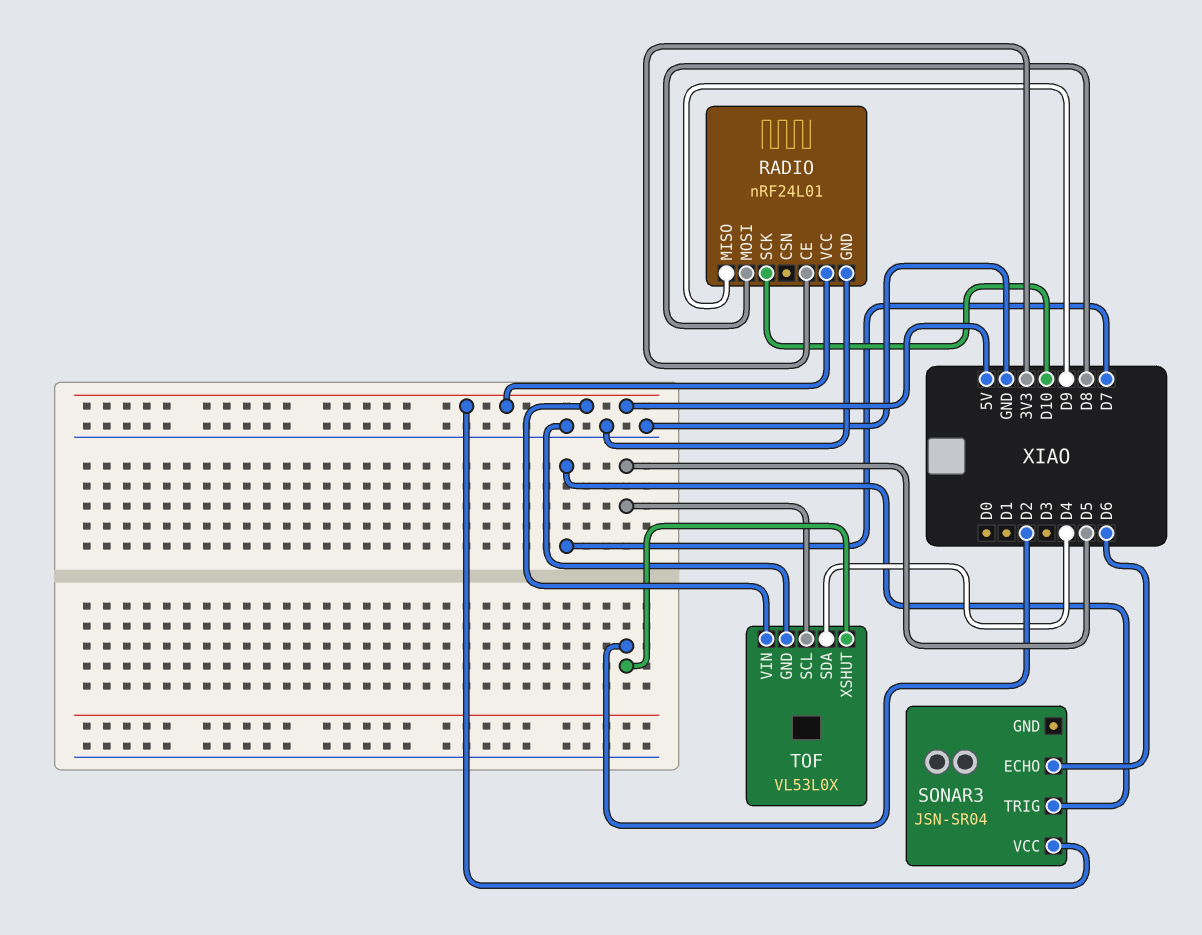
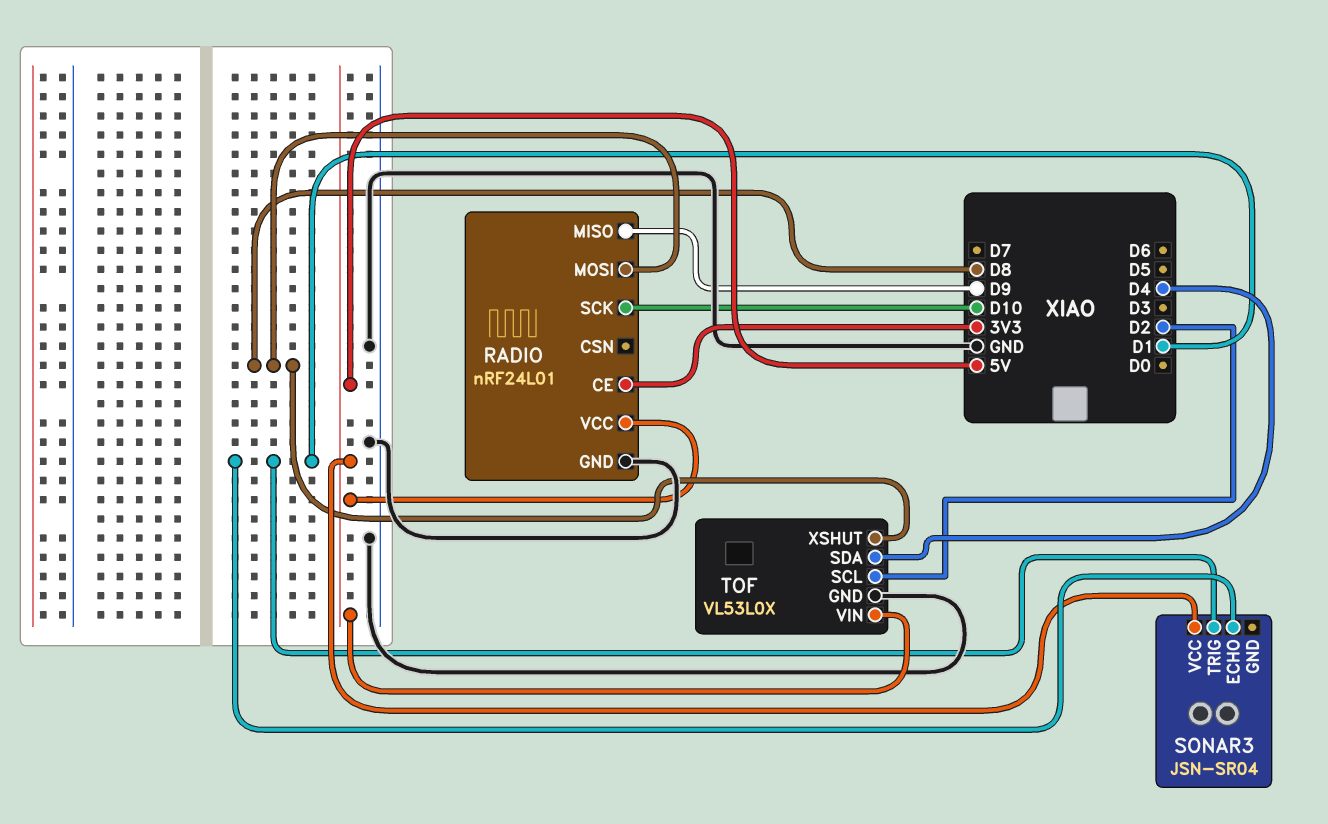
SONAR3 pin ECHO: D6 -> D1
SONAR3 pin TRIG: D7 -> D1
TOF pin SCL: D5 -> D2
TOF pin XSHUT: D2 -> D8

